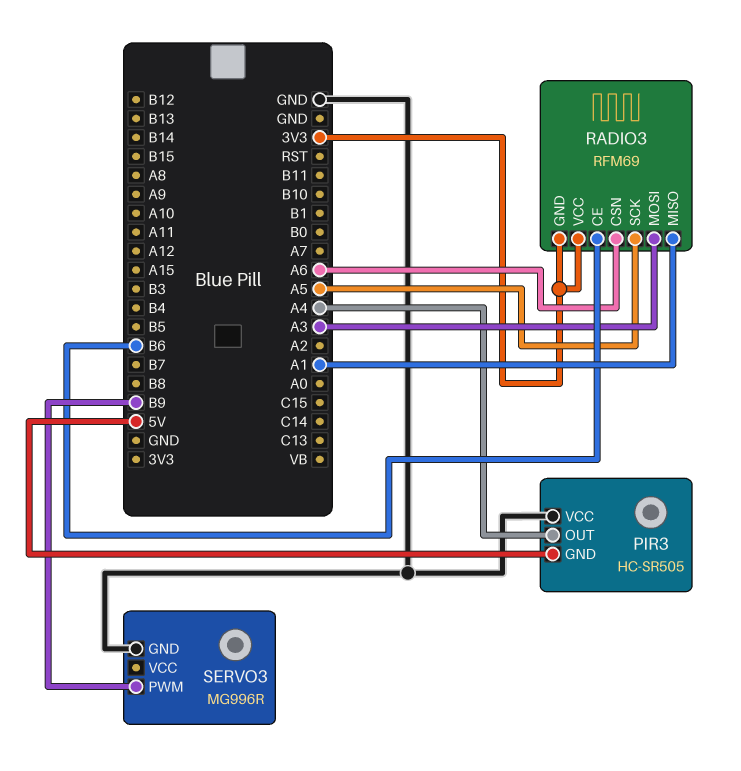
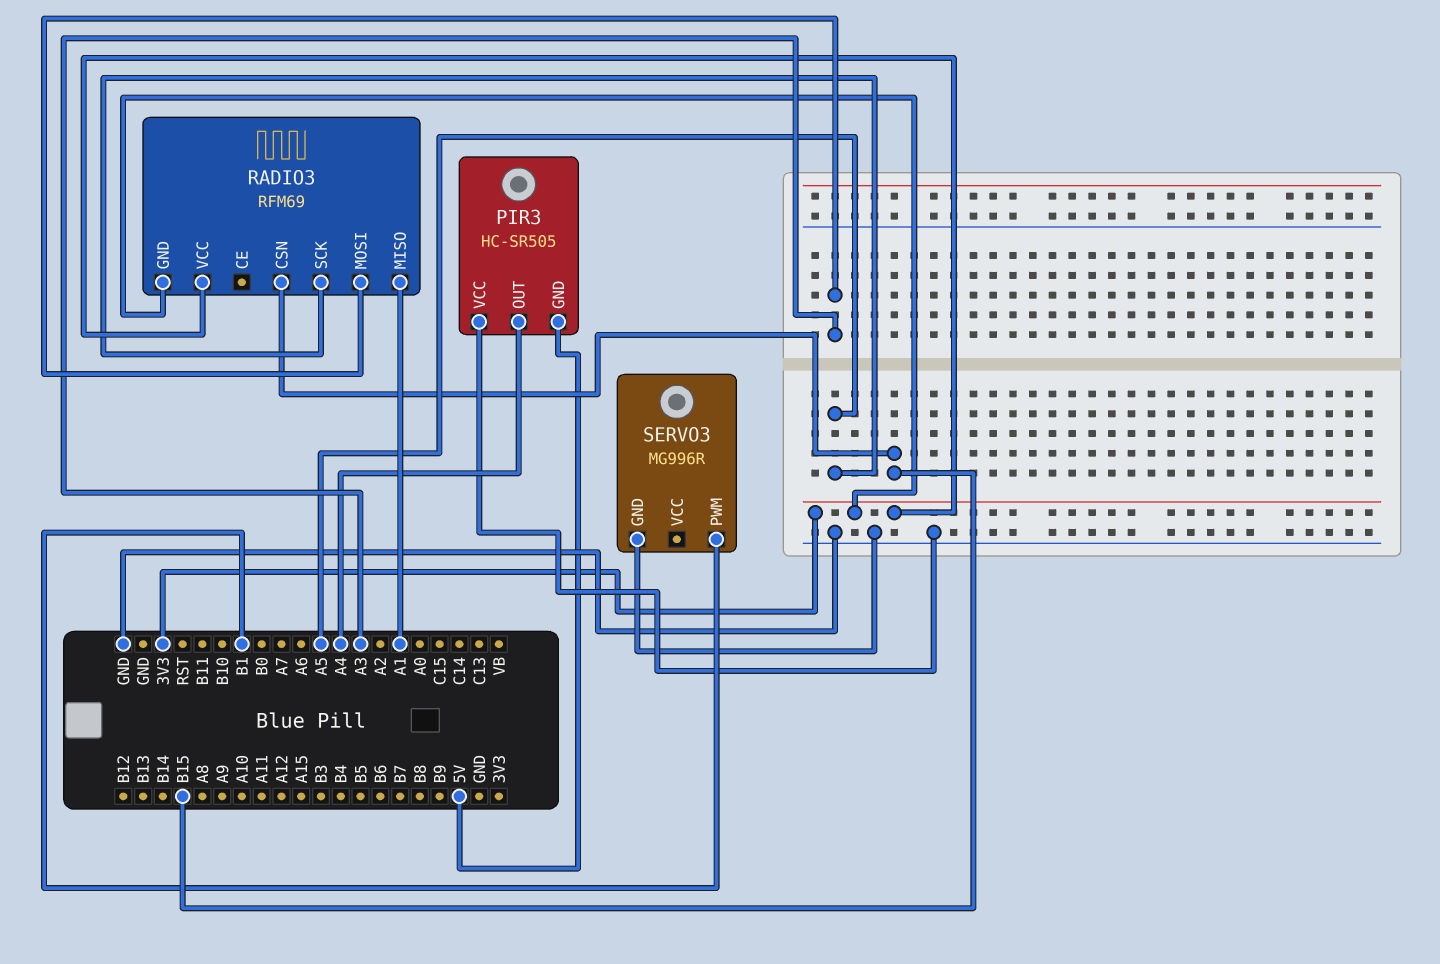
RADIO3 pin CE: B6 -> none
RADIO3 pin CSN: A6 -> B15
SERVO3 pin PWM: B9 -> B1

